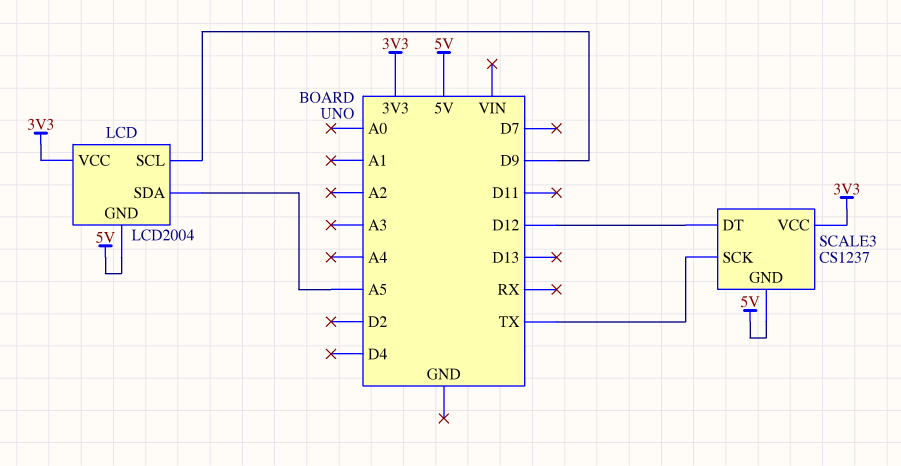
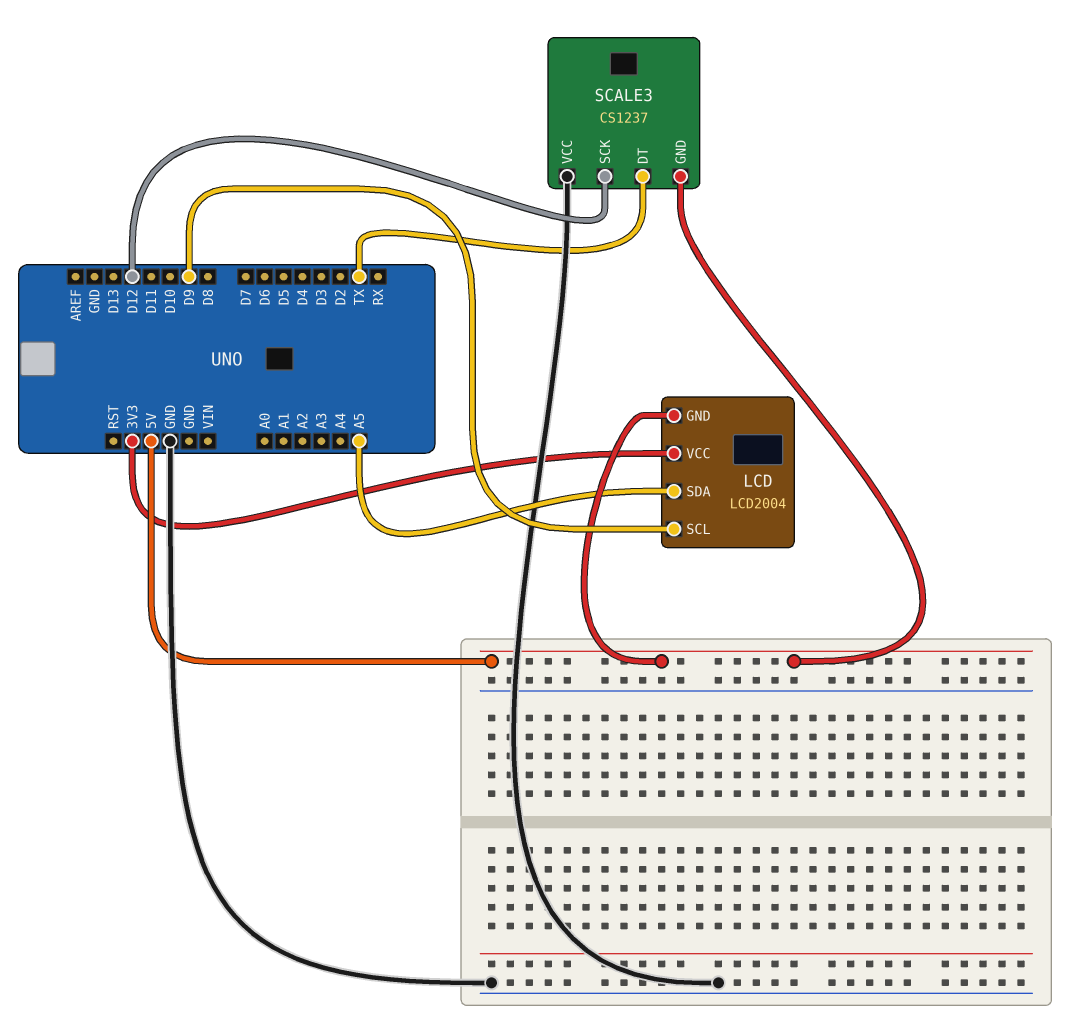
SCALE3 pin DT: D12 -> TX
SCALE3 pin SCK: TX -> D12
SCALE3 pin VCC: 3V3 -> GND

